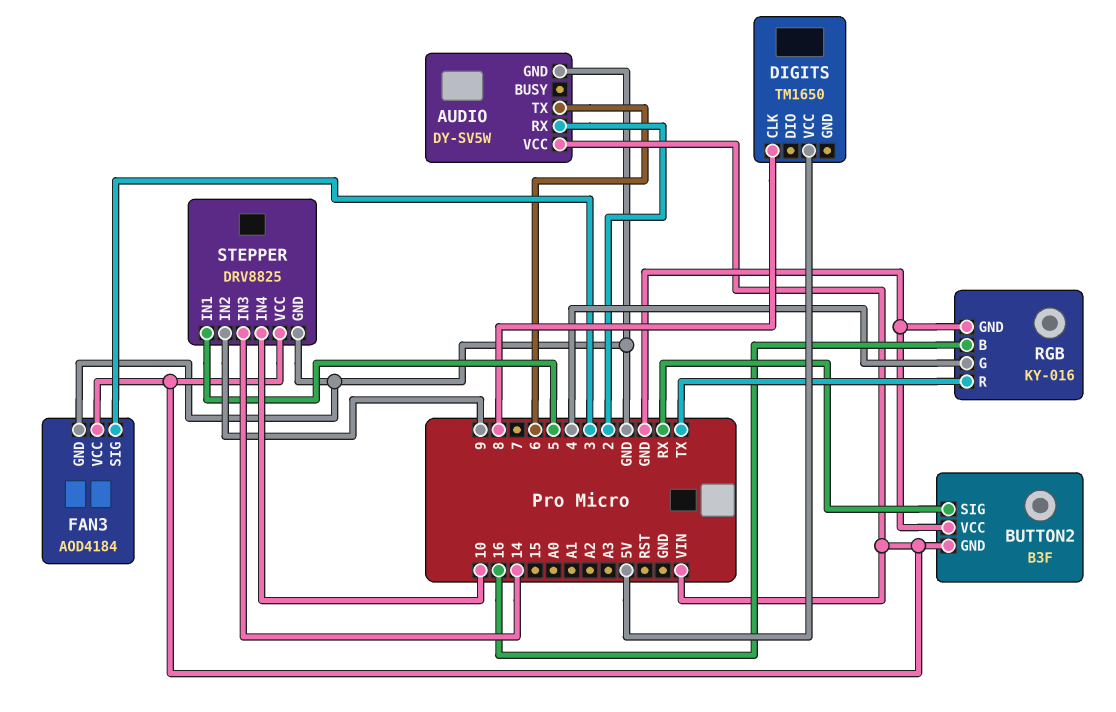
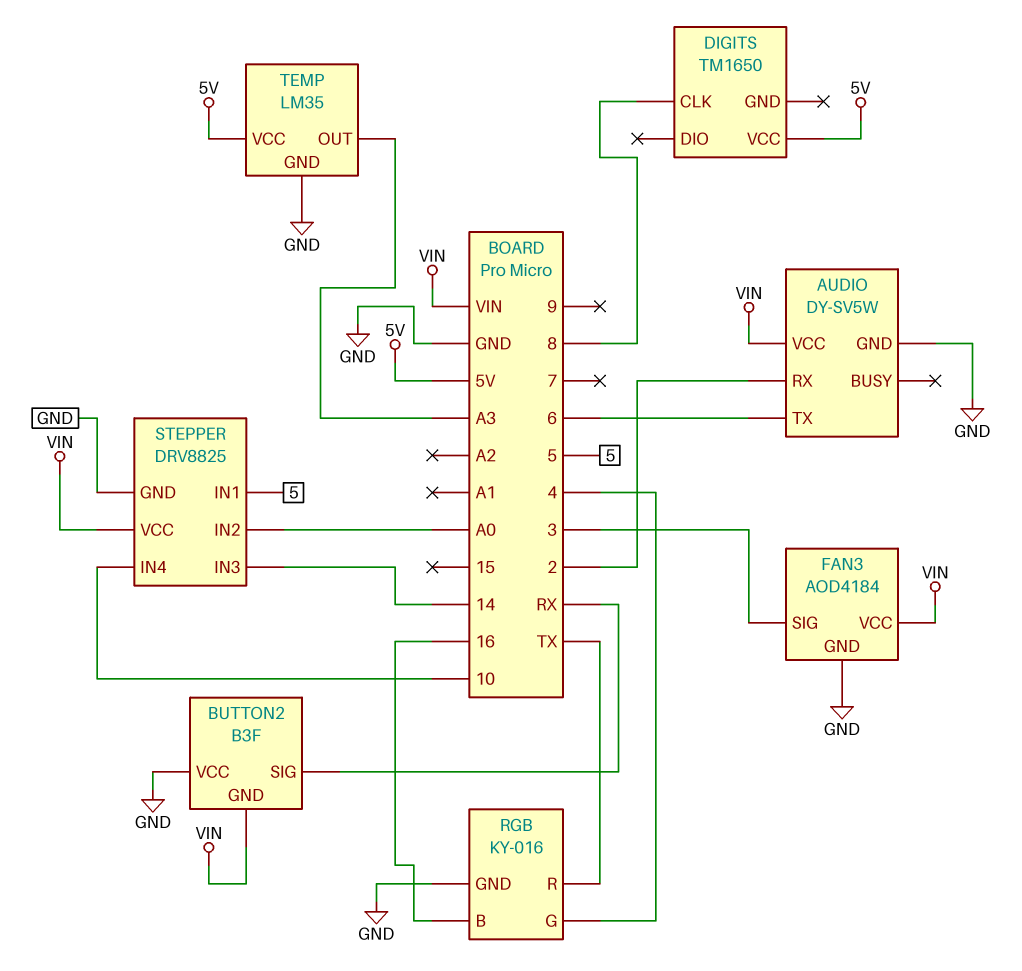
STEPPER pin IN2: 9 -> A0
TEMP: none -> LM35
TEMP pin GND: none -> GND
TEMP pin OUT: none -> A3
TEMP pin VCC: none -> 5V

